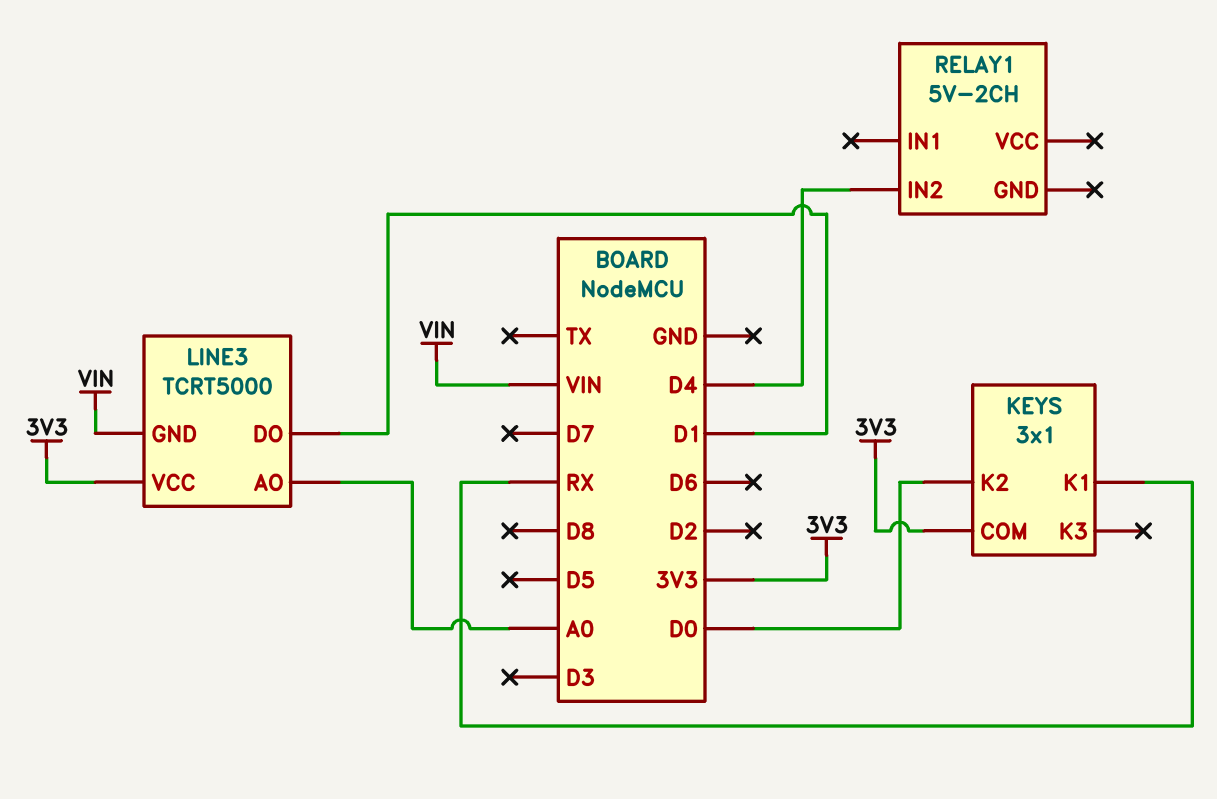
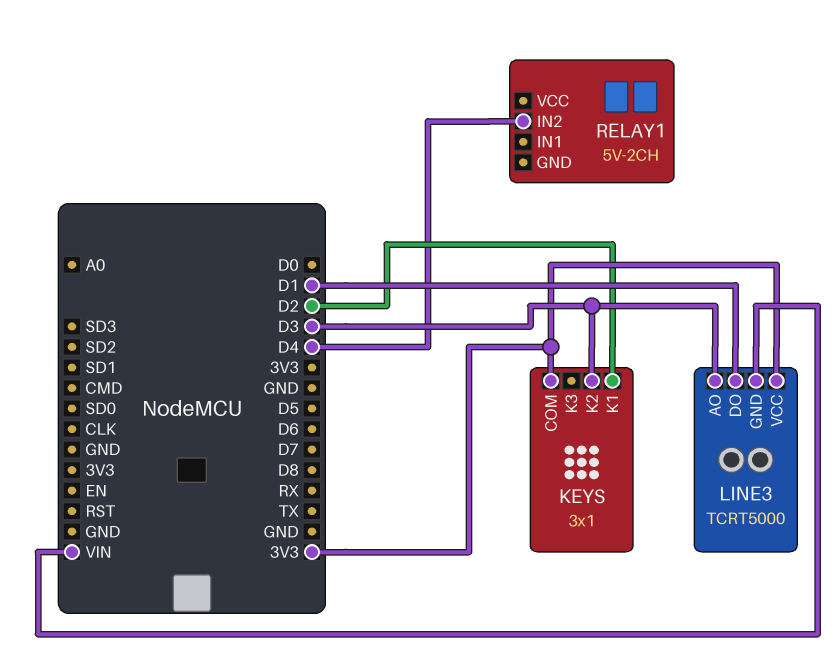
KEYS pin K1: RX -> D2
KEYS pin K2: D0 -> D3
LINE3 pin AO: A0 -> D3

